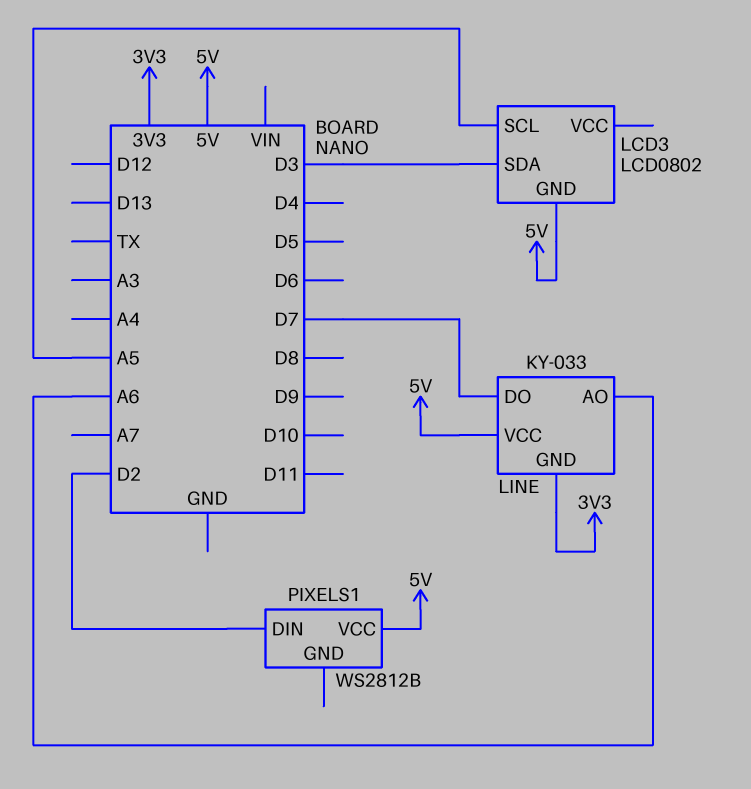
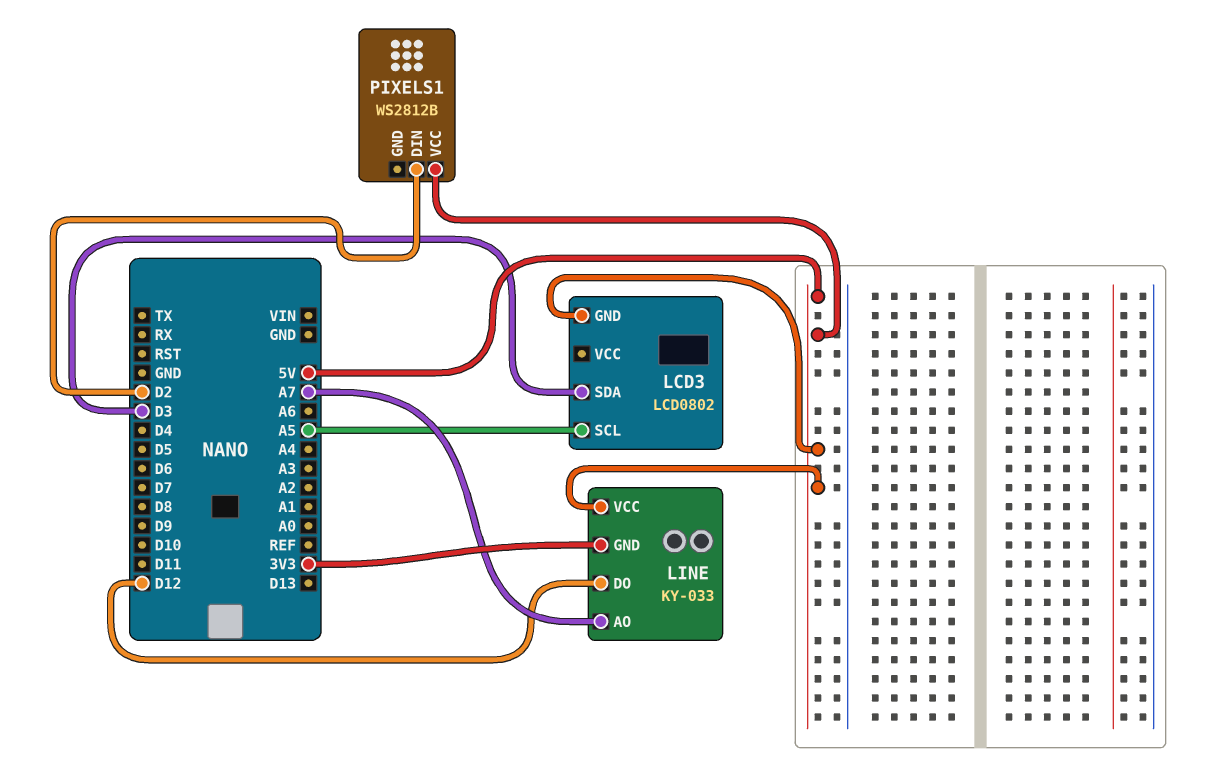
LINE pin AO: A6 -> A7
LINE pin DO: D7 -> D12

